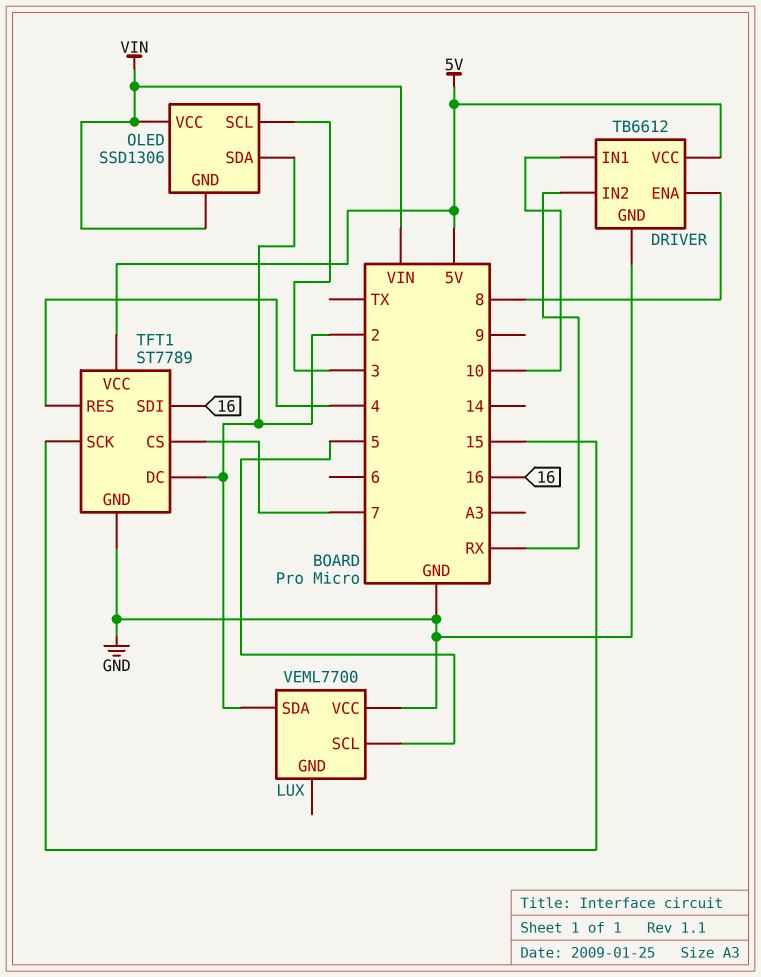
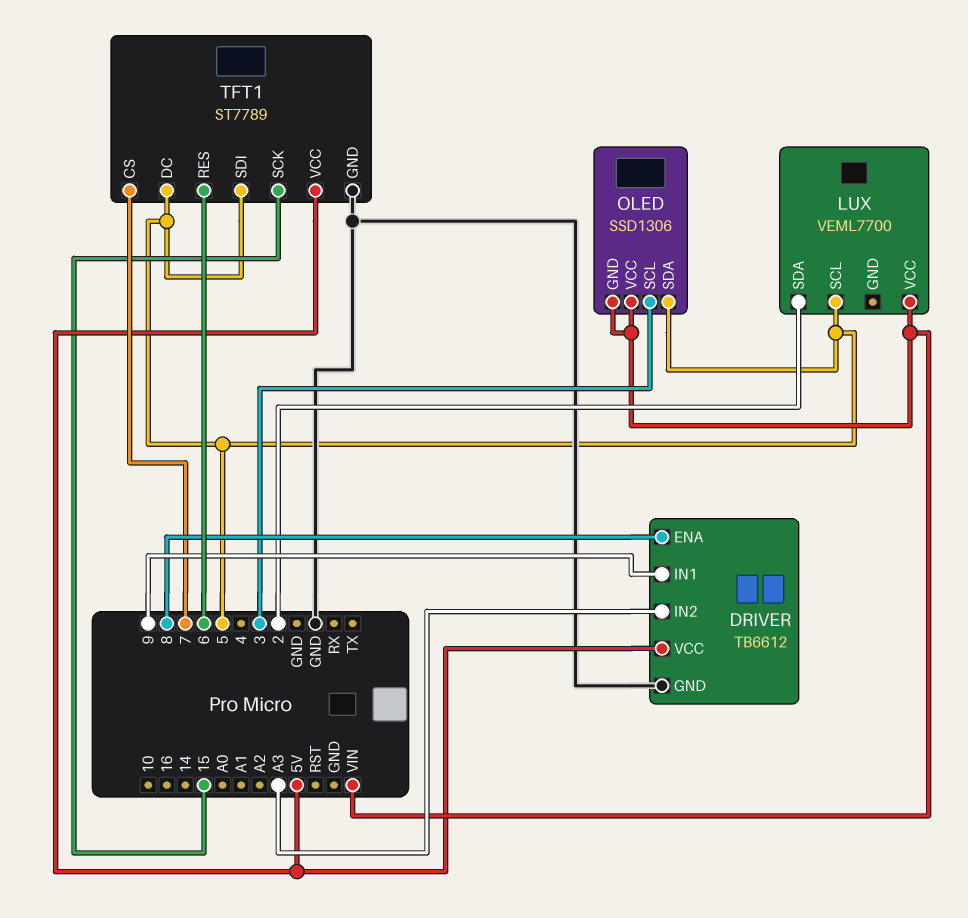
DRIVER pin IN1: 10 -> 9
DRIVER pin IN2: RX -> A3
LUX pin VCC: GND -> VIN
OLED pin SDA: 2 -> 5
TFT1 pin DC: 2 -> 5
TFT1 pin RES: 4 -> 6
TFT1 pin SDI: 16 -> 5

